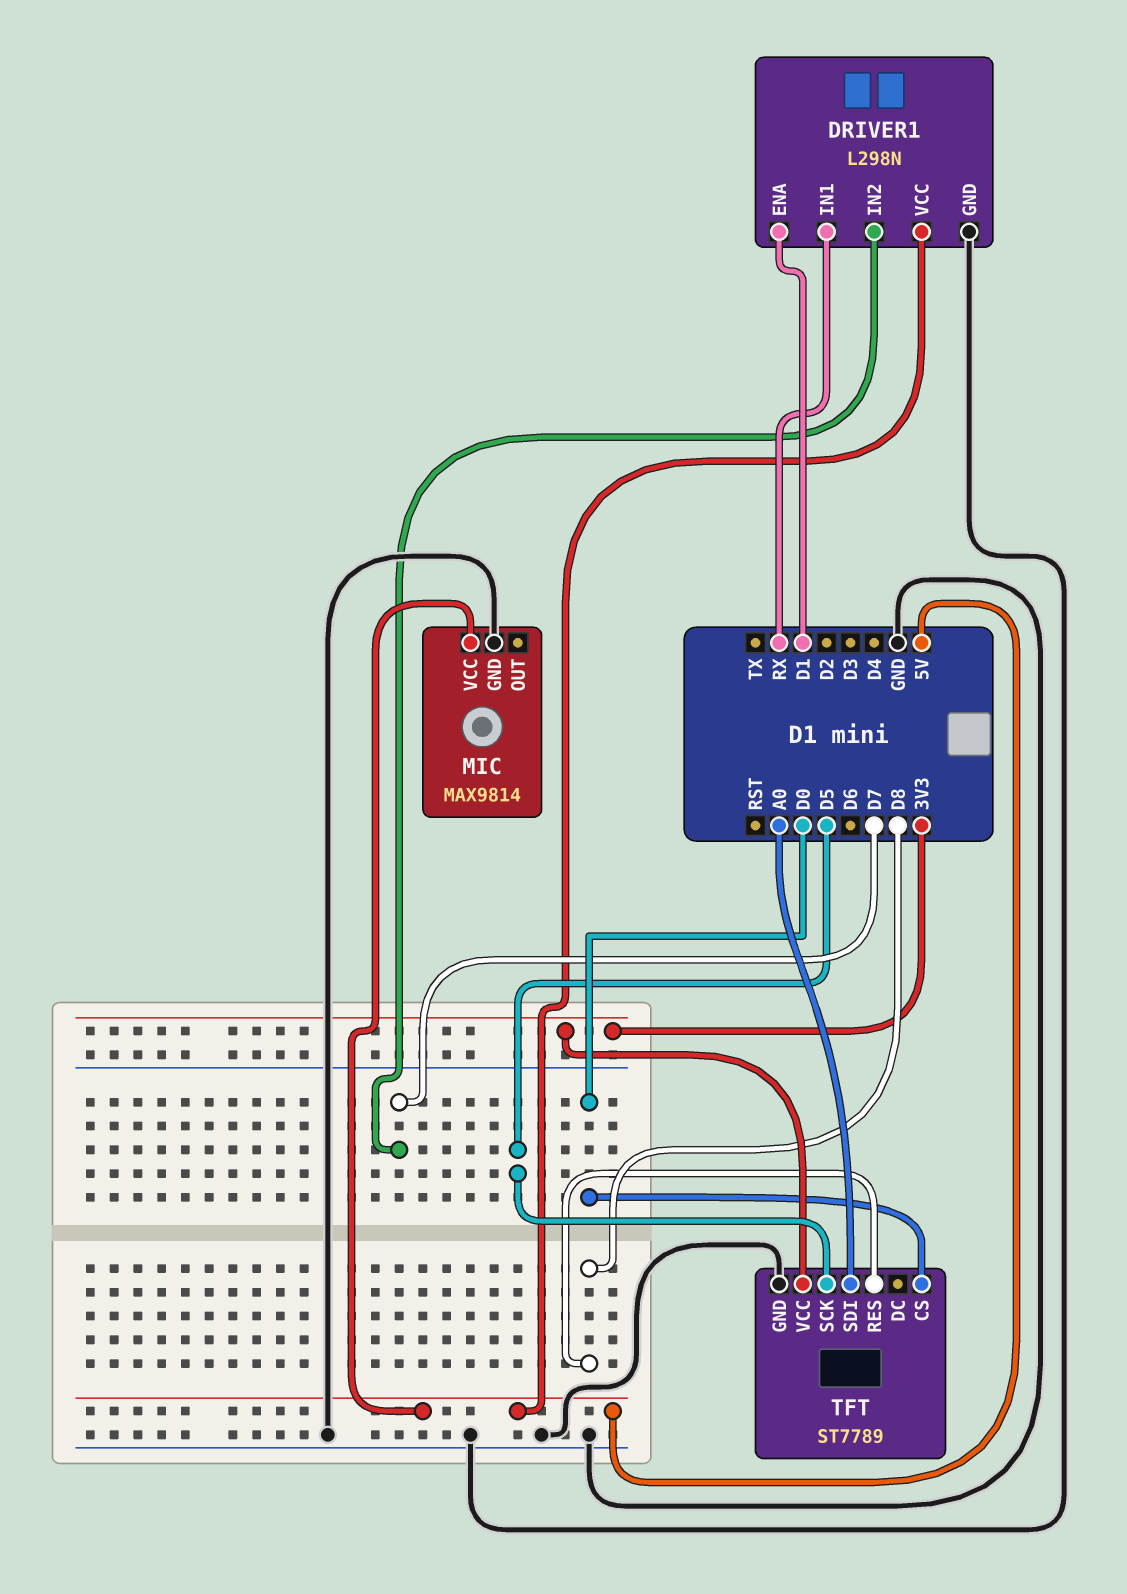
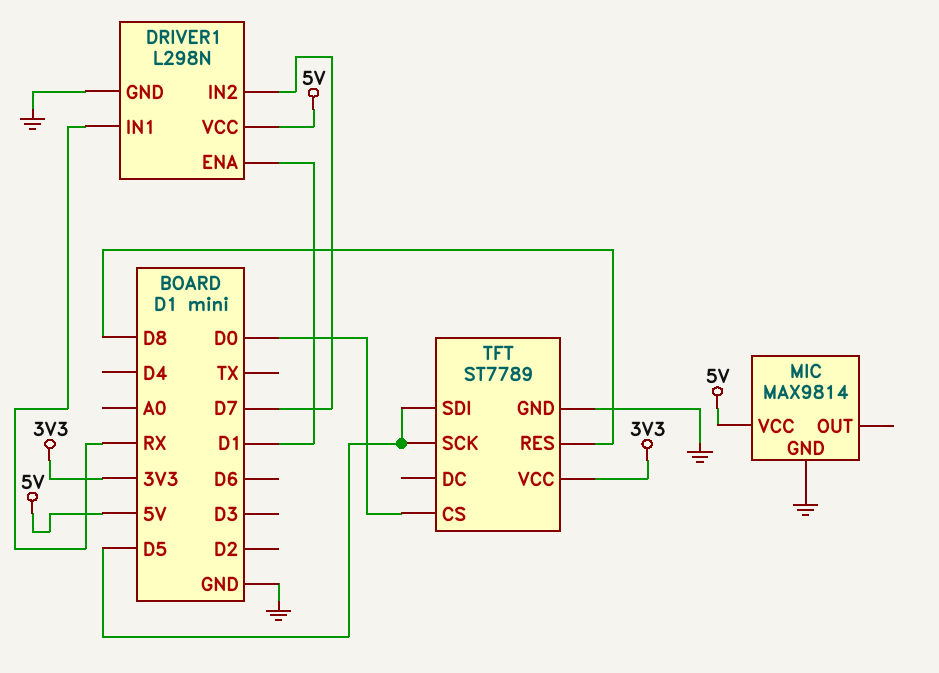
TFT pin SDI: A0 -> D5

